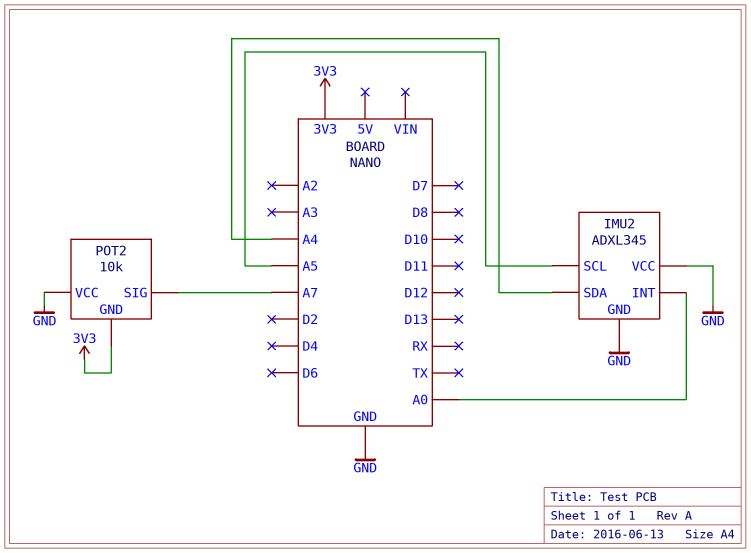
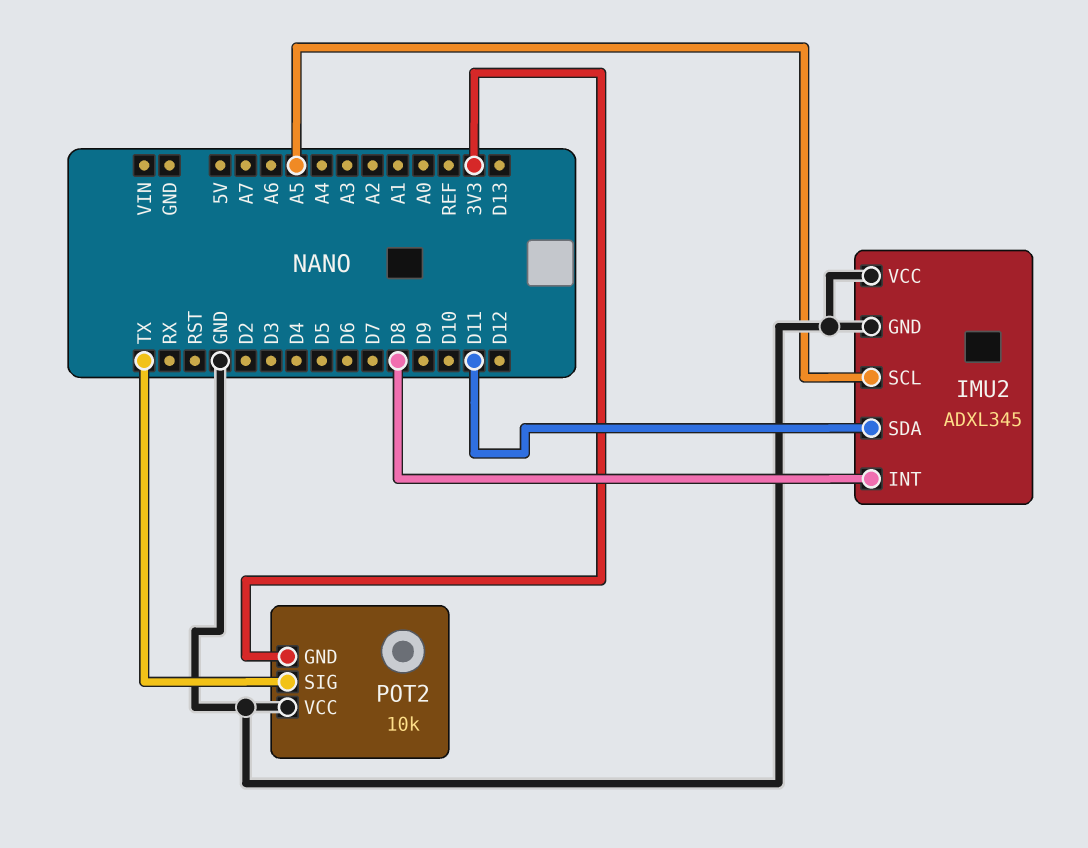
IMU2 pin INT: A0 -> D8
IMU2 pin SDA: A4 -> D11
POT2 pin SIG: A7 -> TX

